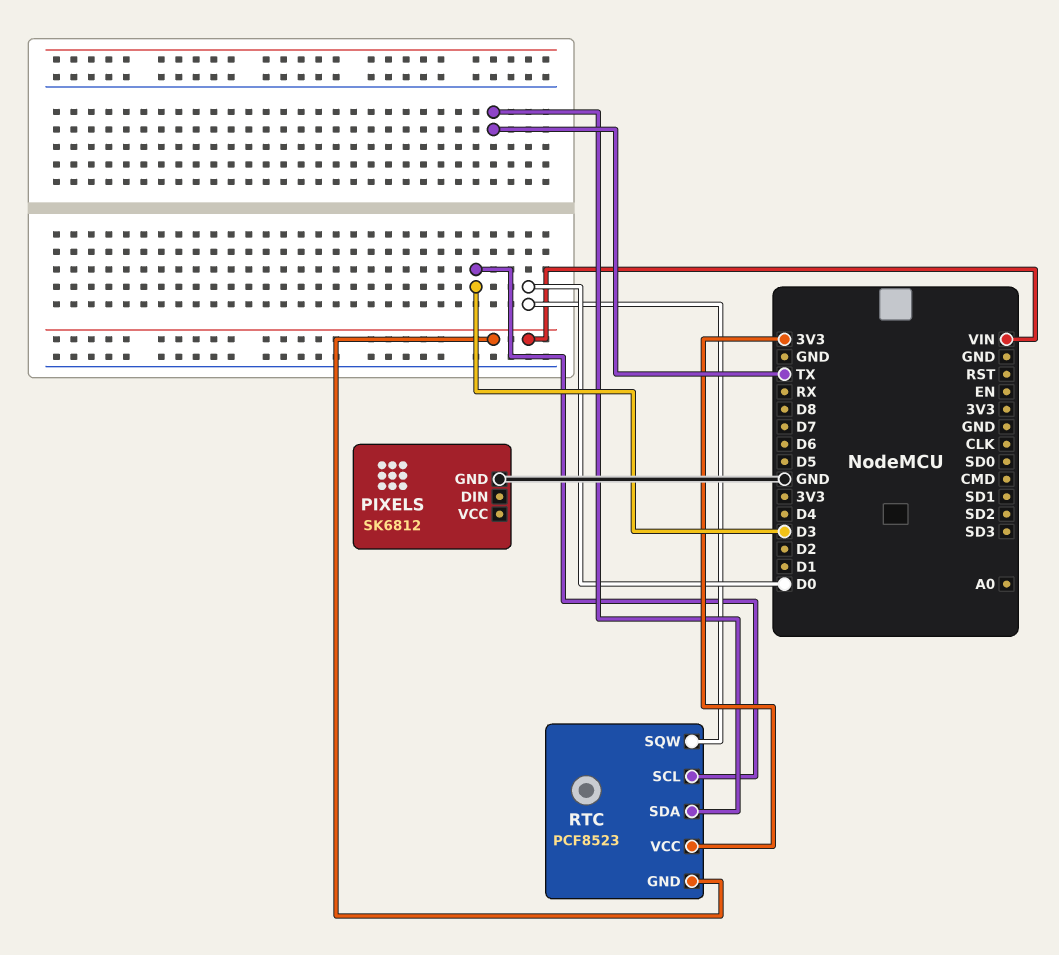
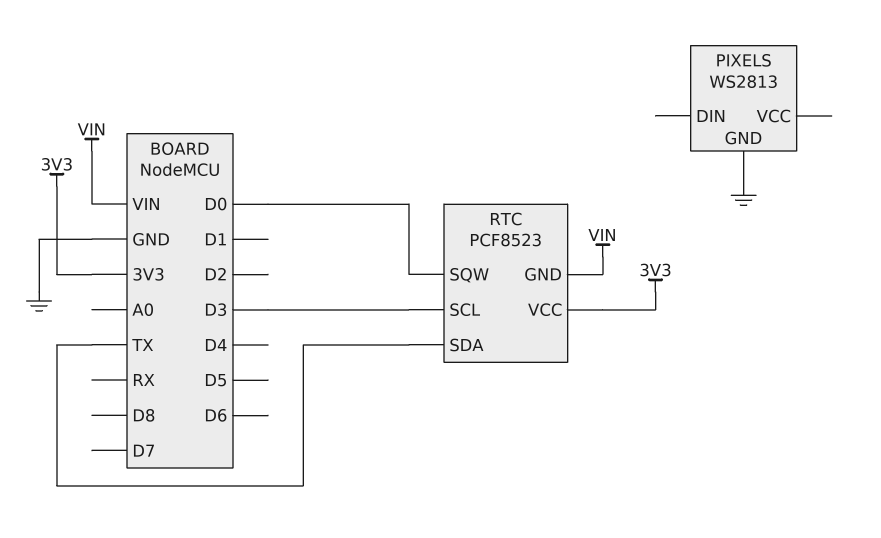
PIXELS: SK6812 -> WS2813

